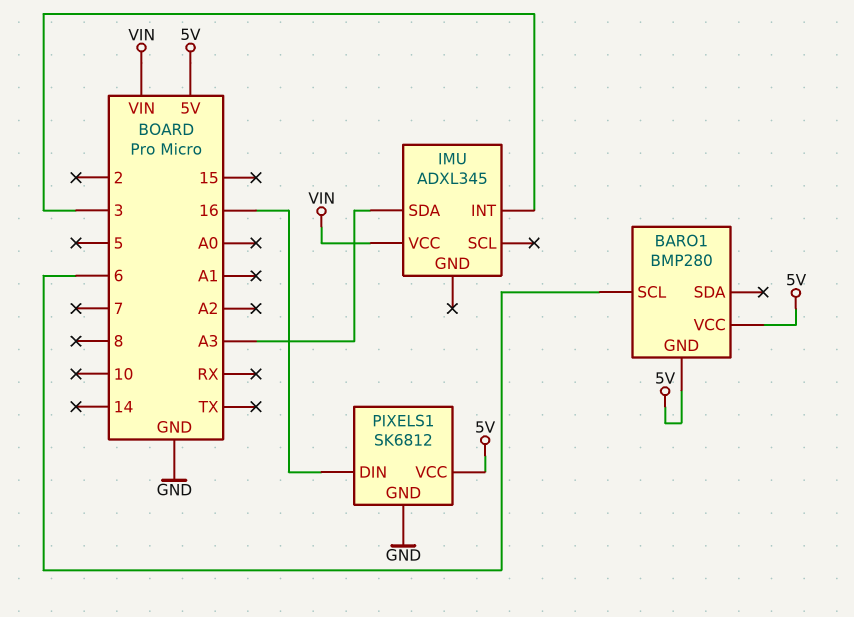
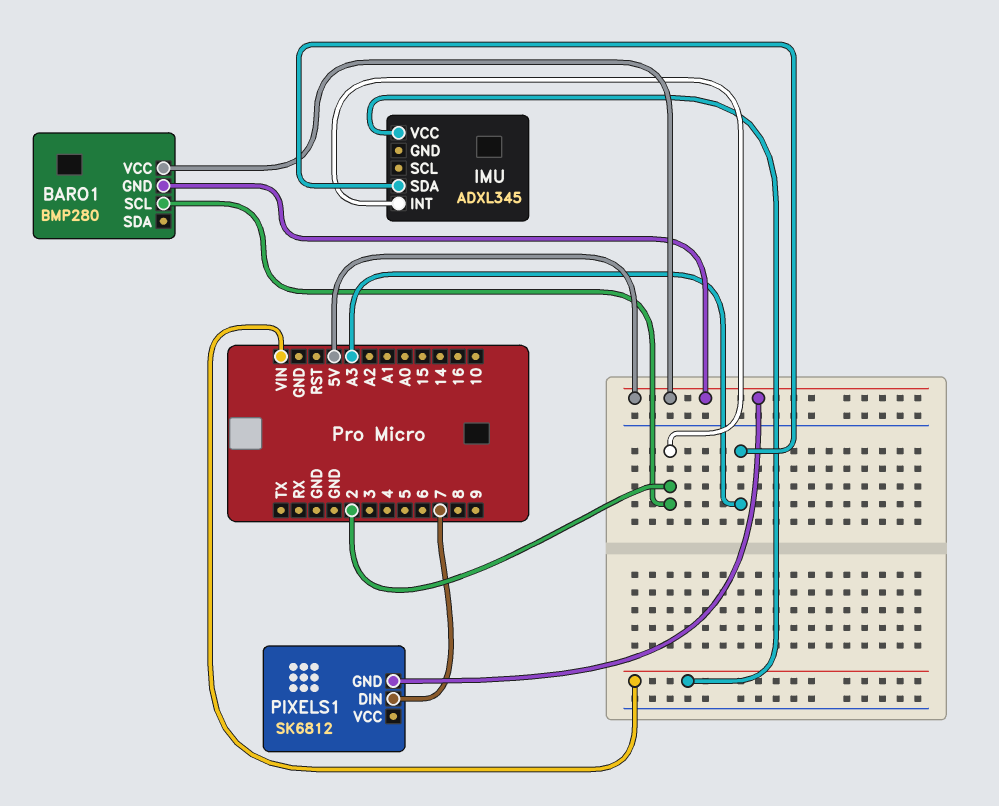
BARO1 pin SCL: 6 -> 2
IMU pin INT: 3 -> 2
PIXELS1 pin DIN: 16 -> 7
PIXELS1 pin GND: GND -> 5V
PIXELS1 pin VCC: 5V -> none

